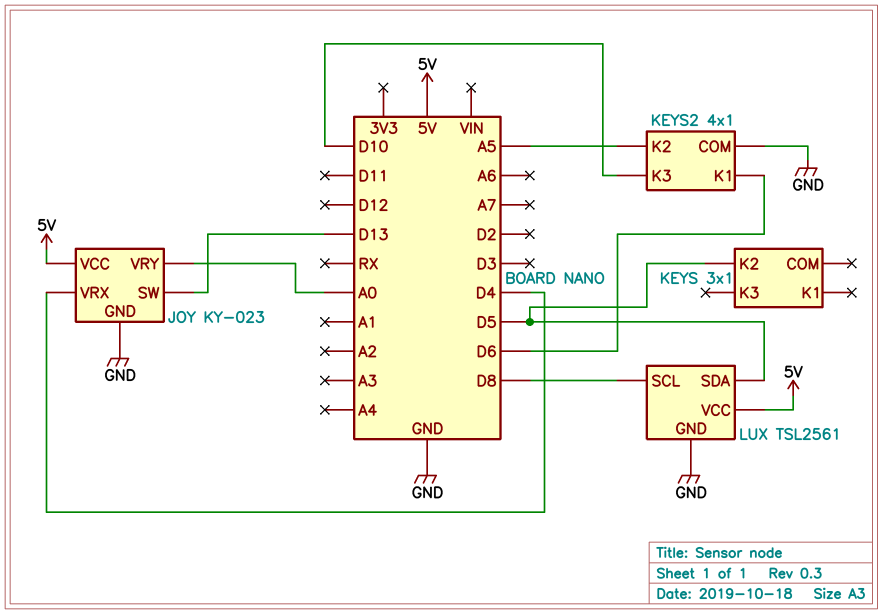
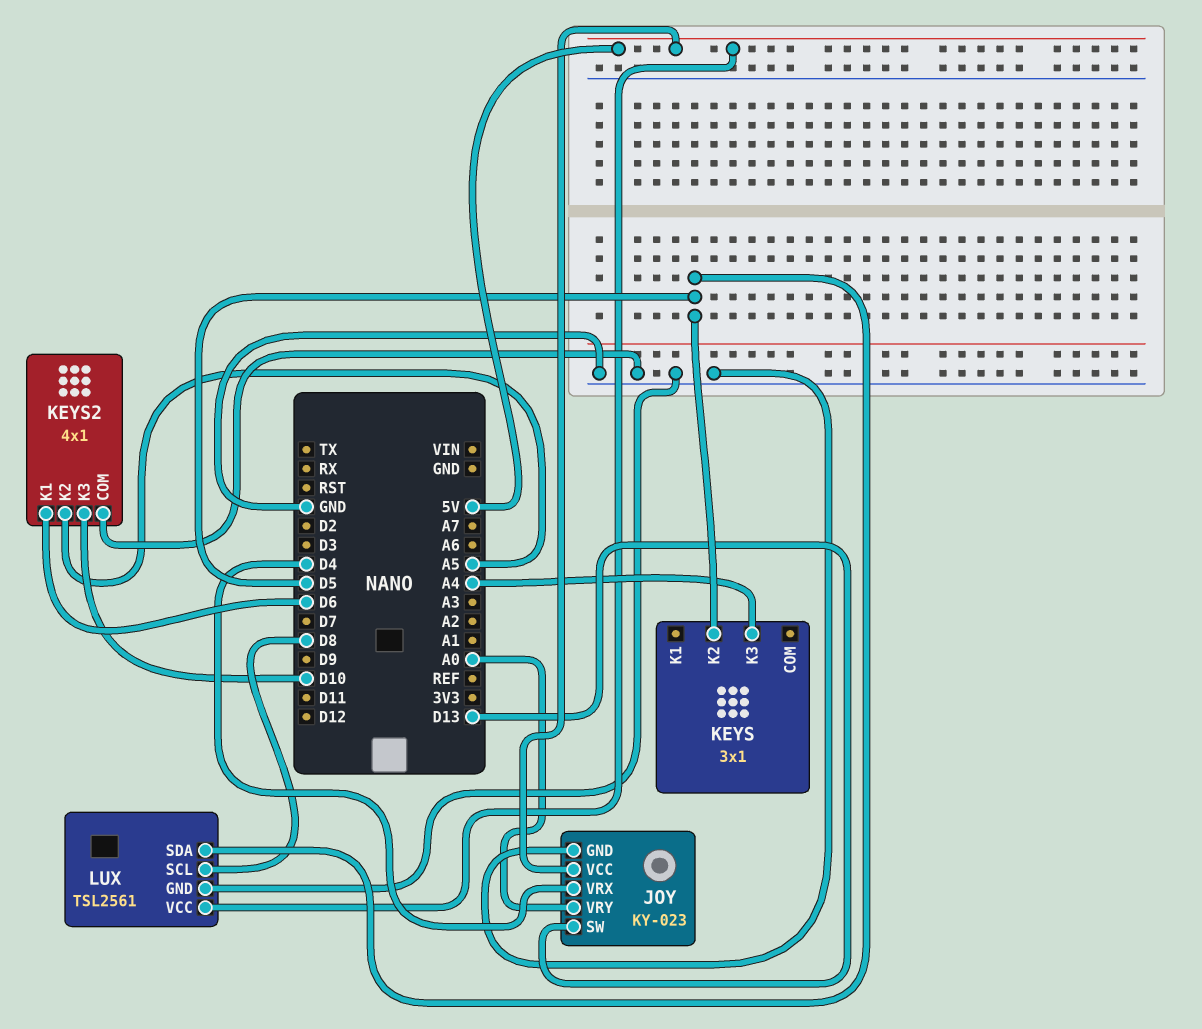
KEYS pin K3: none -> A4

